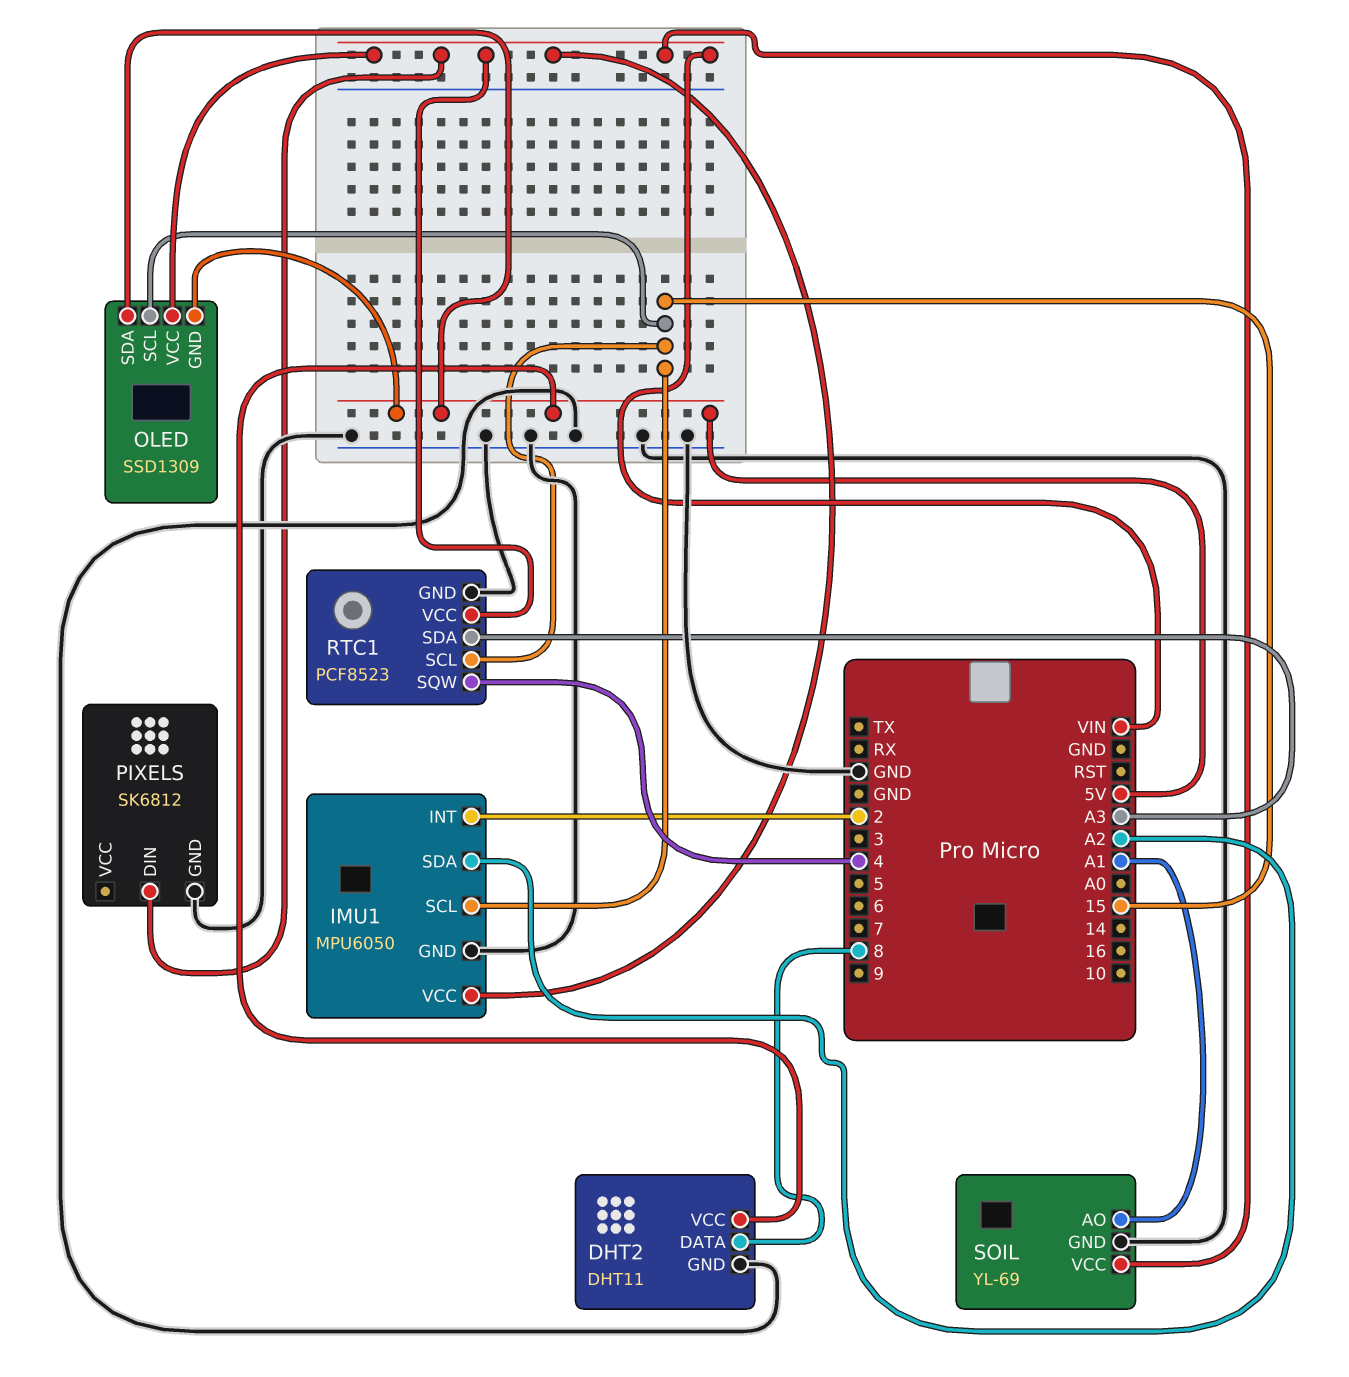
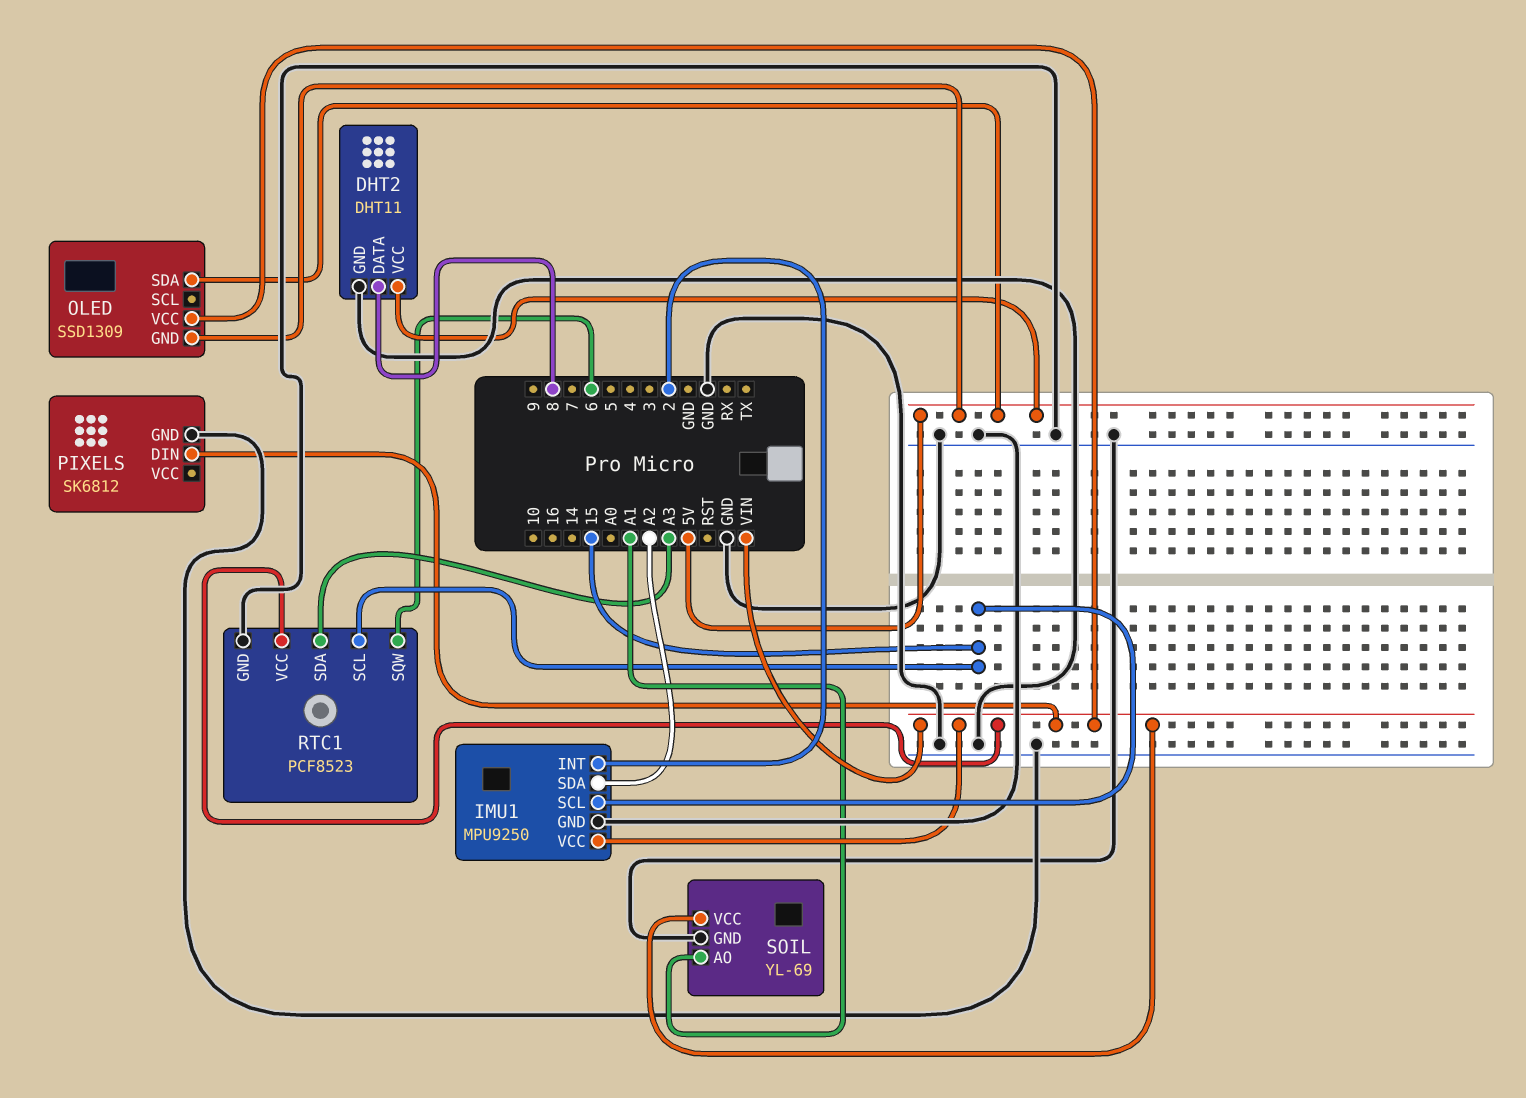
IMU1: MPU6050 -> MPU9250
OLED pin SCL: 15 -> none
RTC1 pin SQW: 4 -> 6

